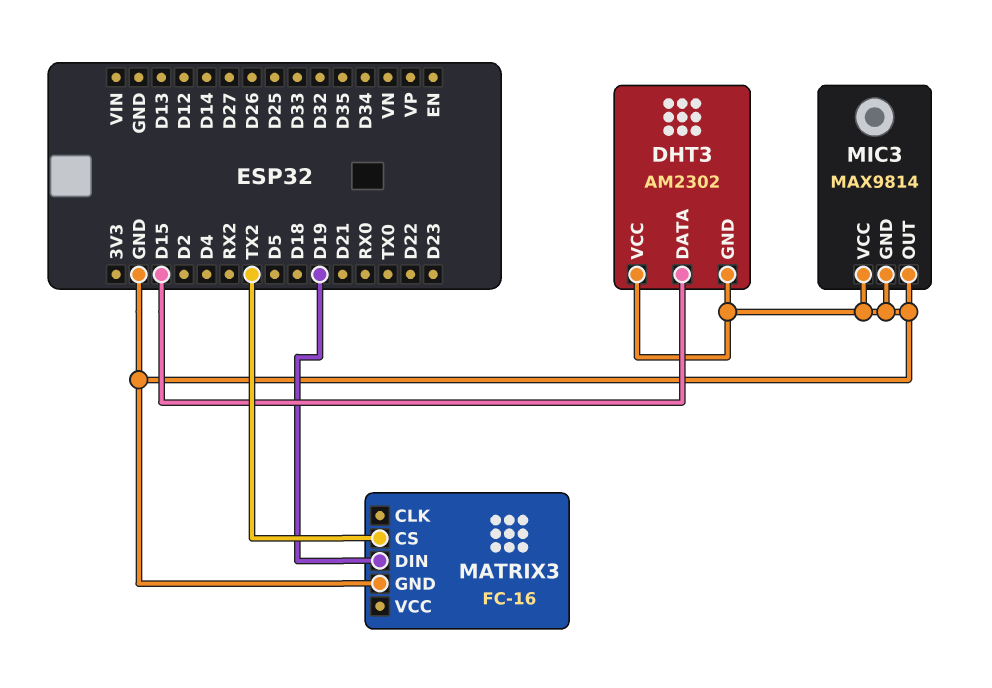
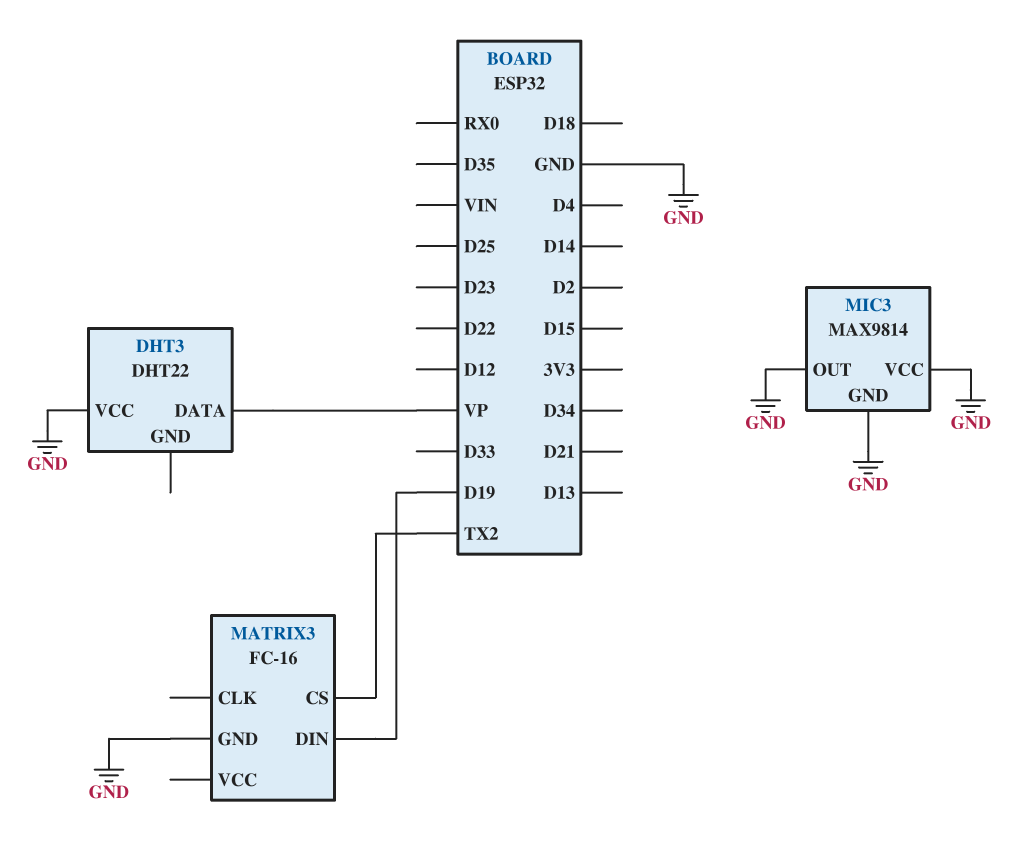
DHT3: AM2302 -> DHT22
DHT3 pin DATA: D15 -> VP
DHT3 pin GND: GND -> none

